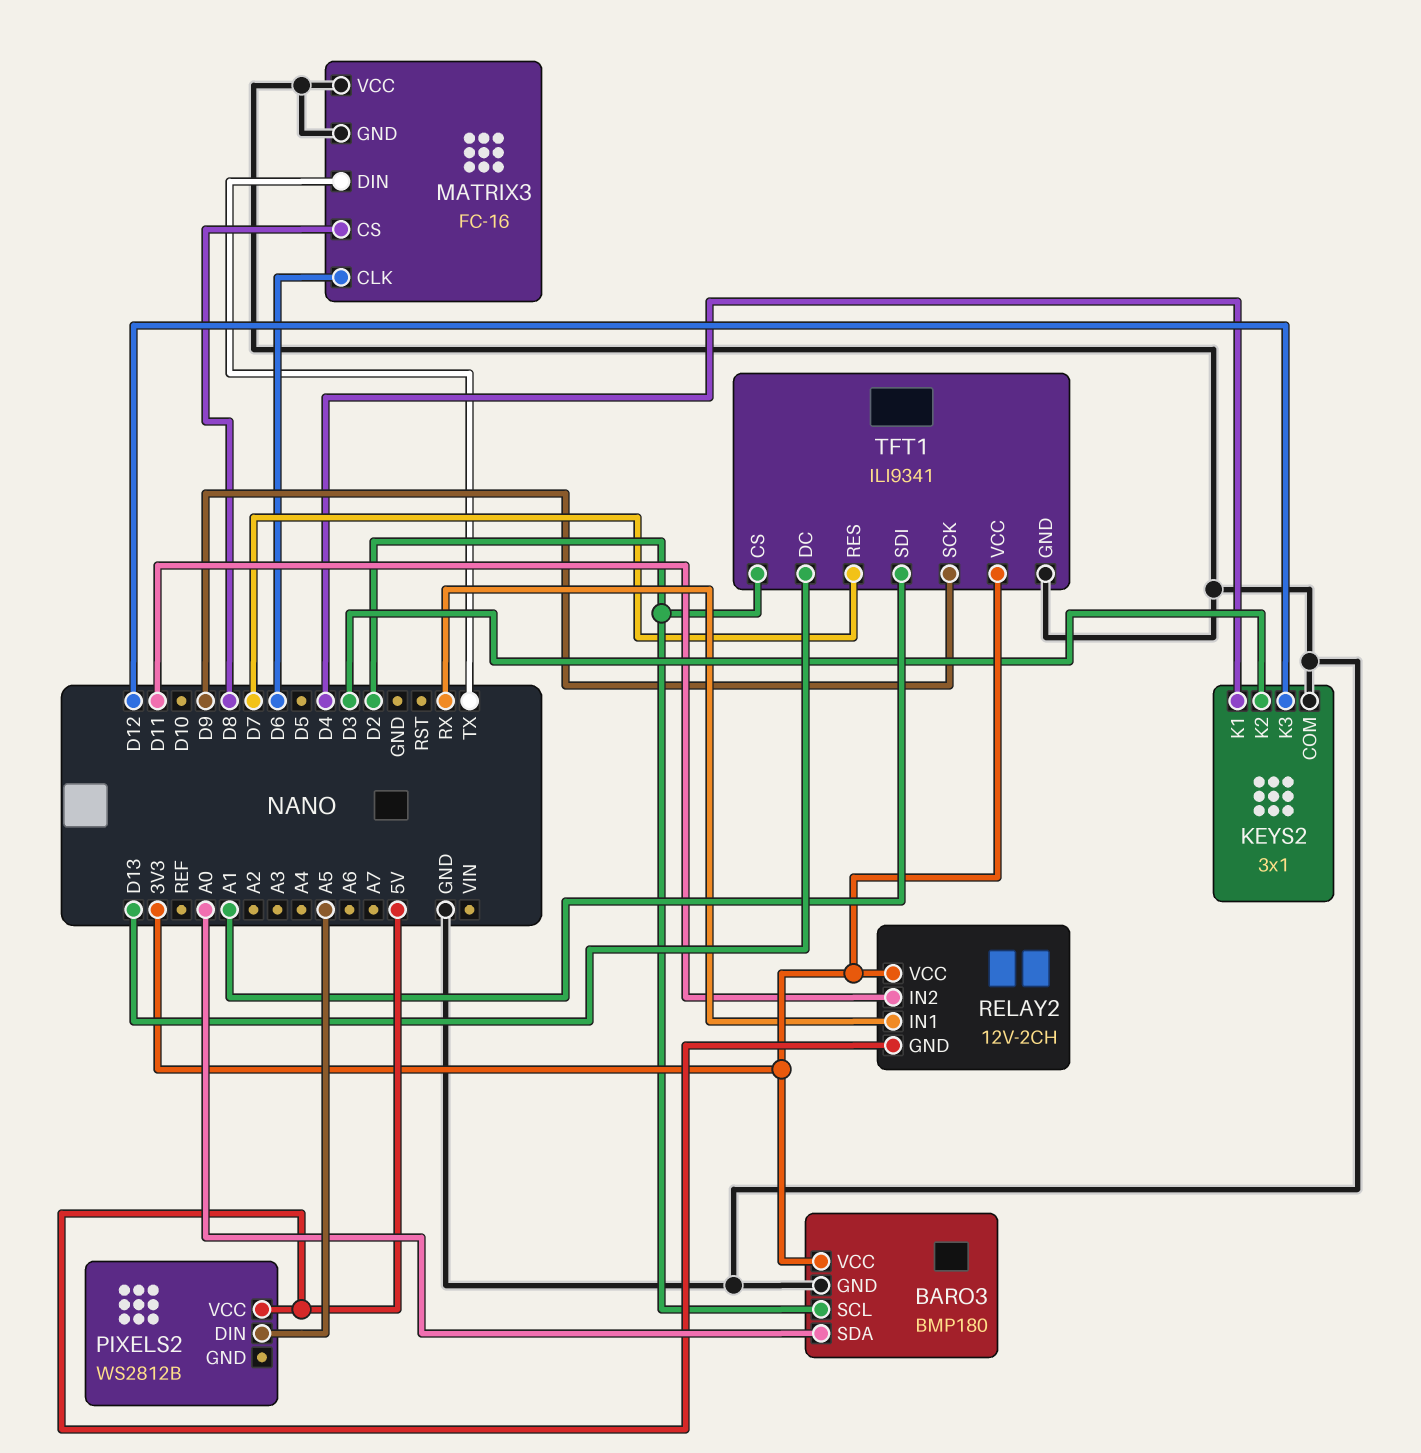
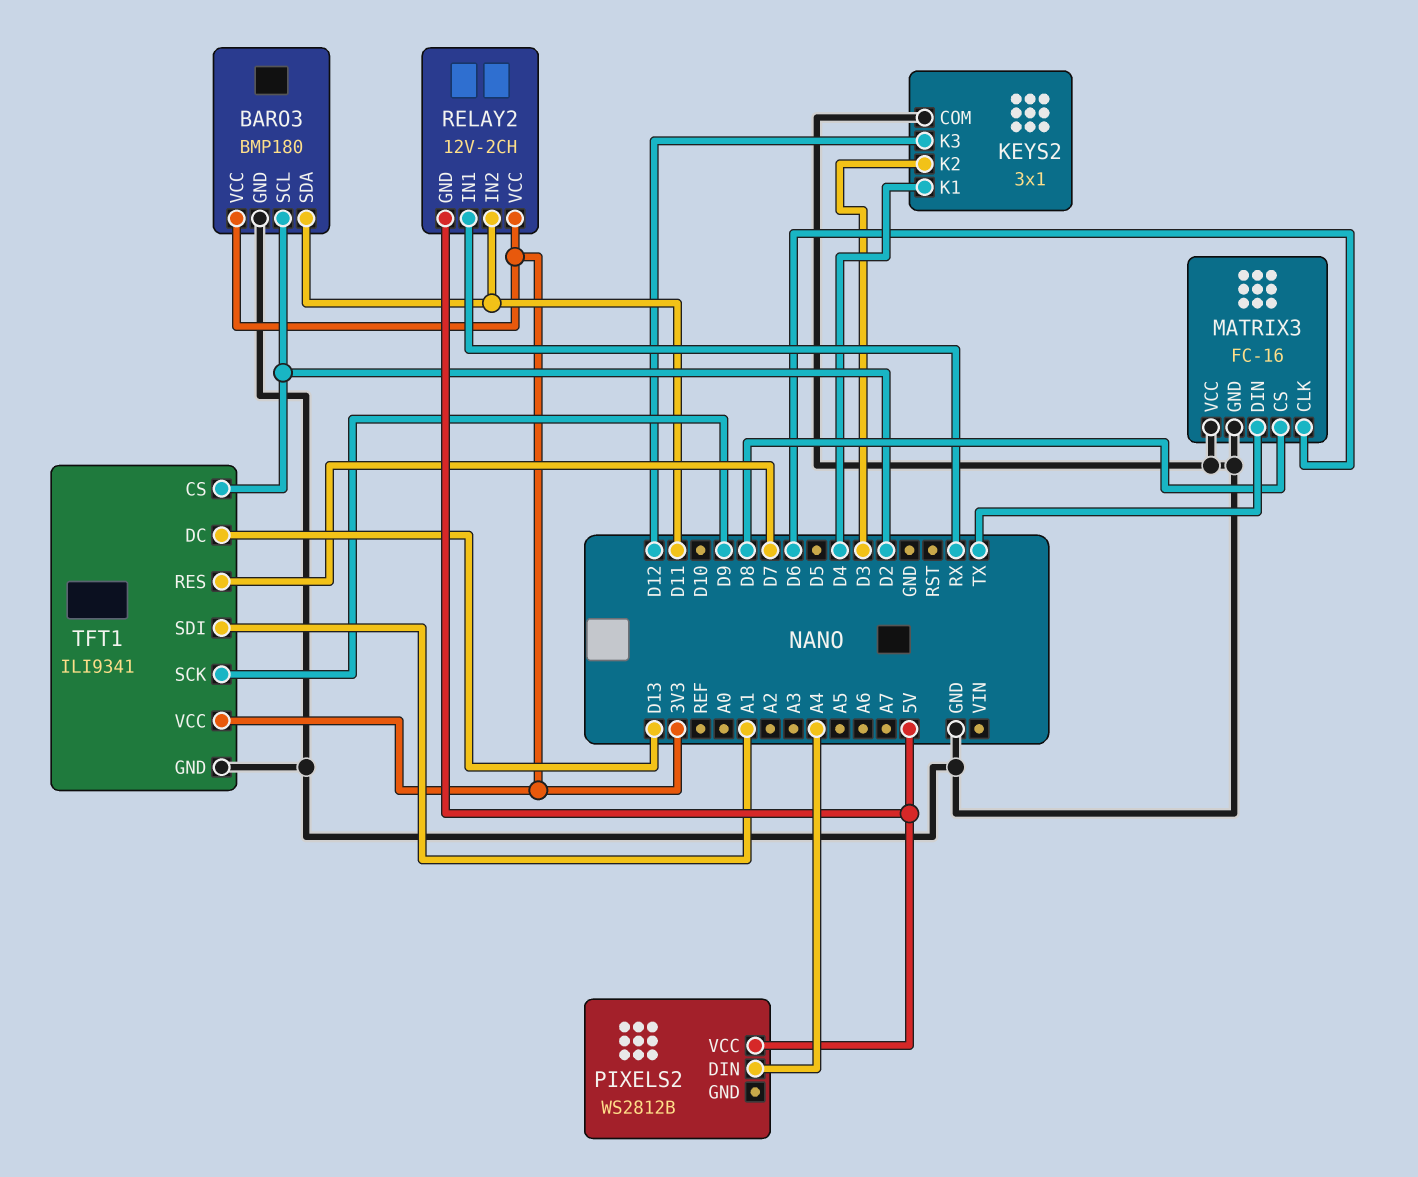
BARO3 pin SDA: A0 -> D11
PIXELS2 pin DIN: A5 -> A4

